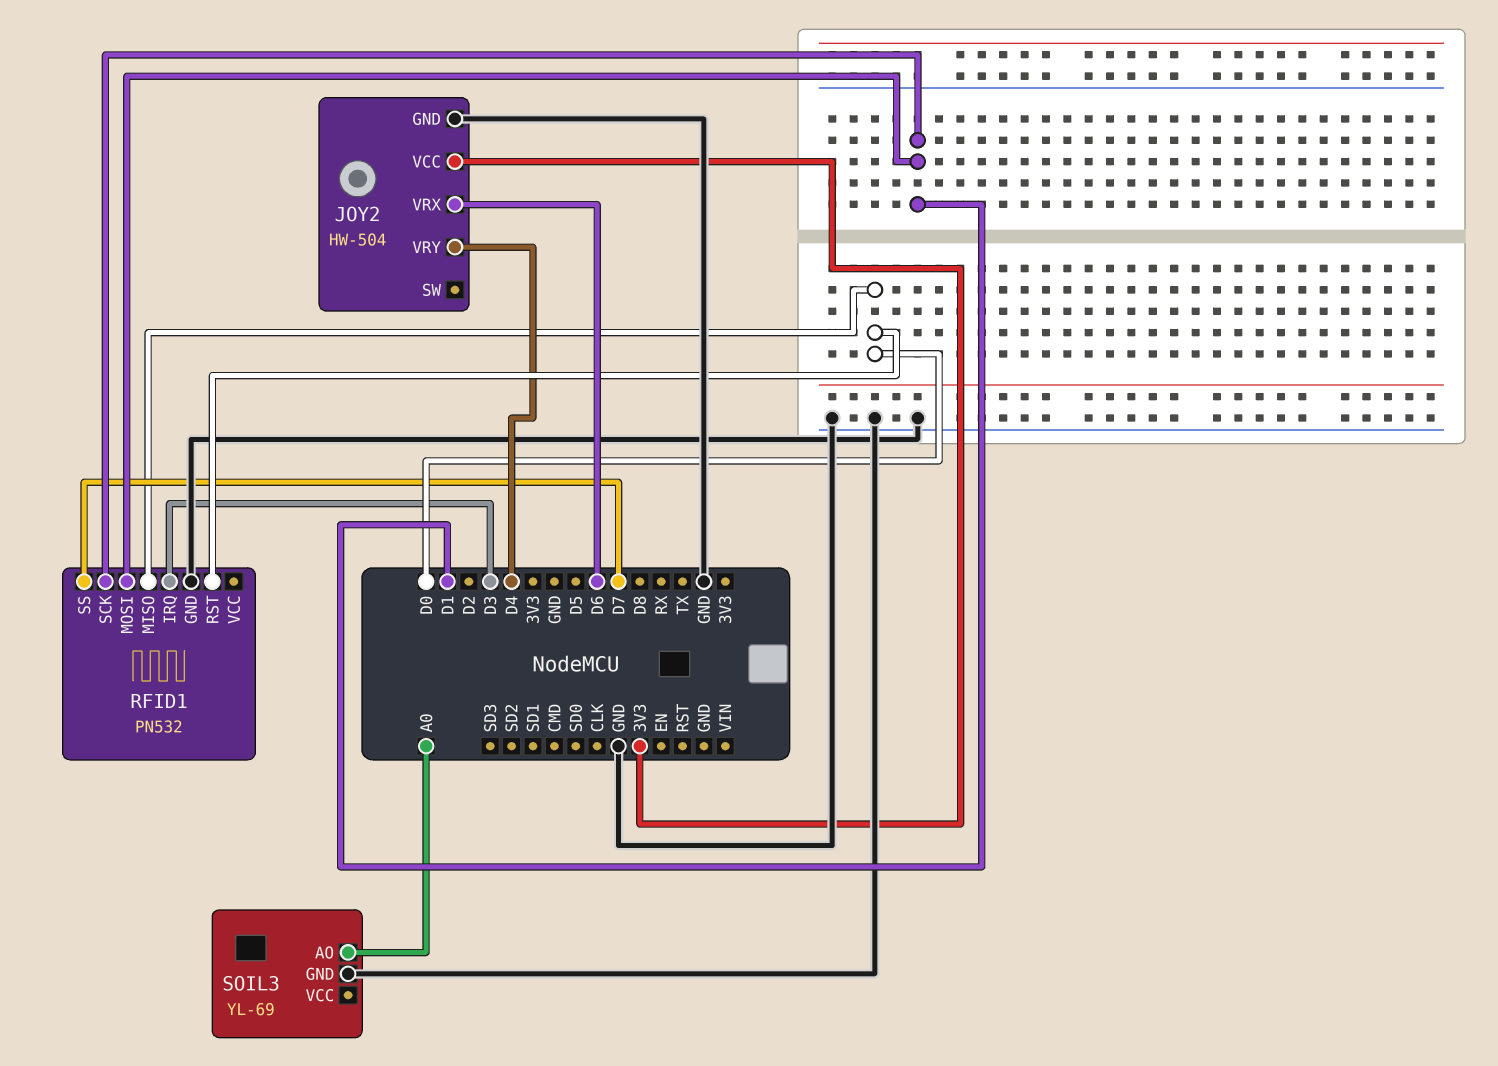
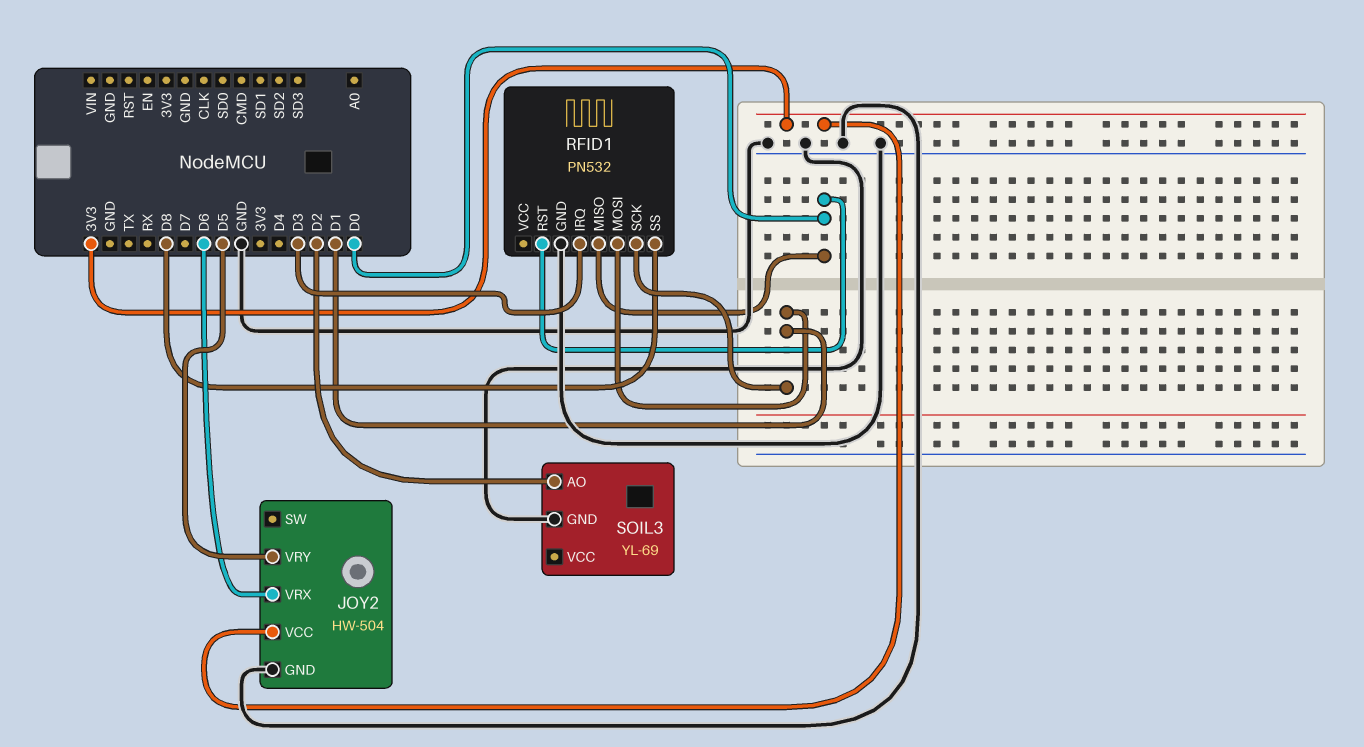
JOY2 pin VRY: D4 -> D5
RFID1 pin SS: D7 -> D8
SOIL3 pin AO: A0 -> D2

